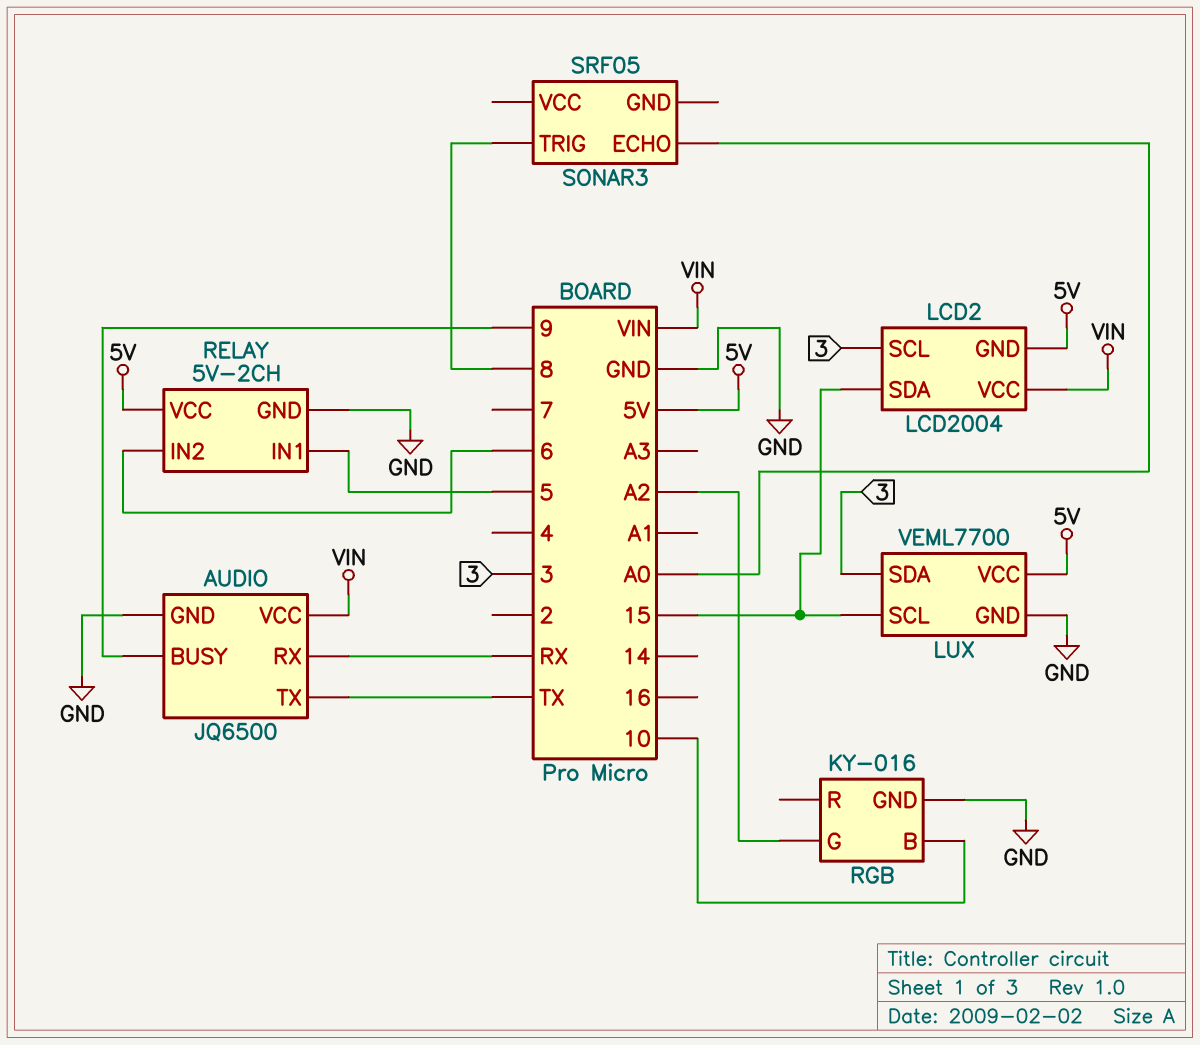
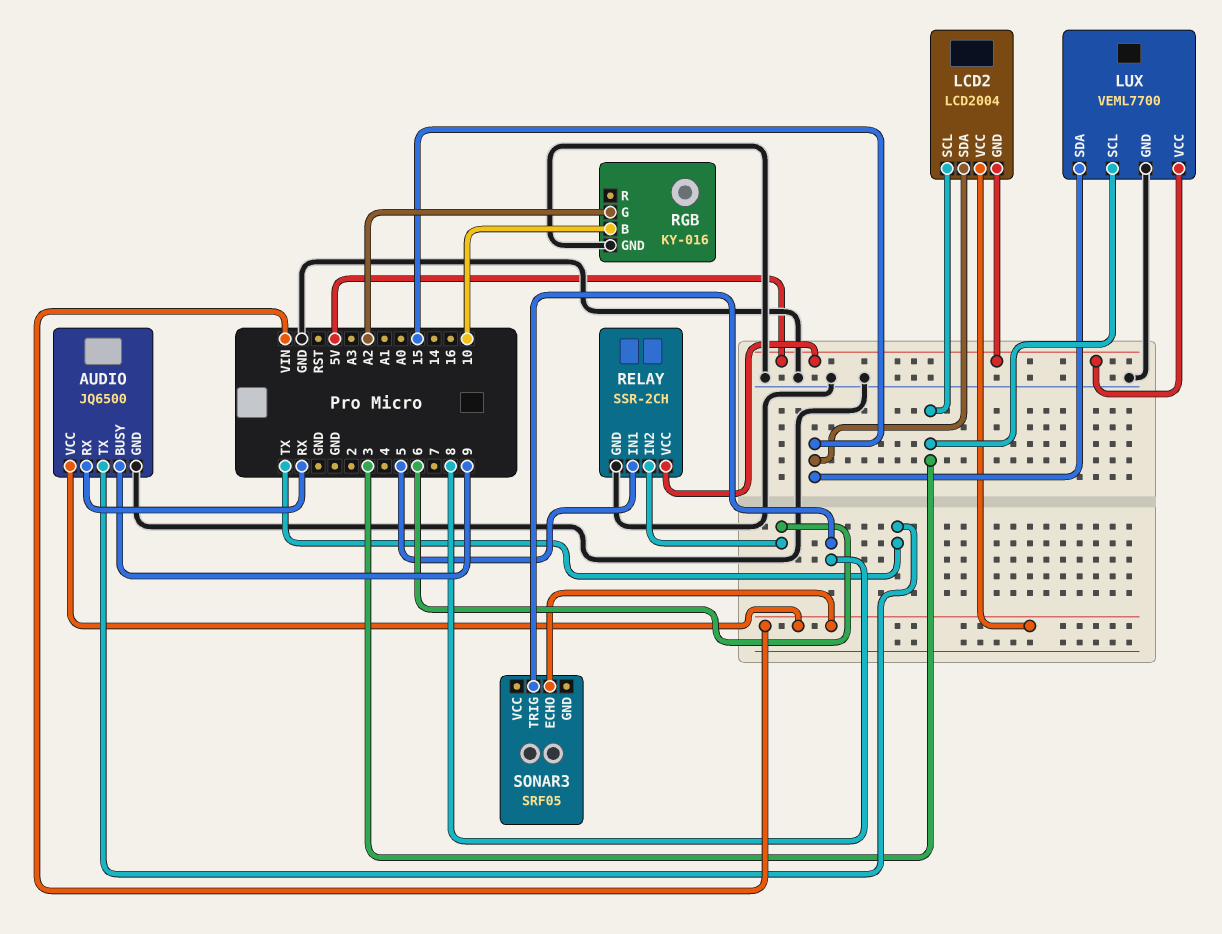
LUX pin SCL: 15 -> 3
LUX pin SDA: 3 -> 15
RELAY: 5V-2CH -> SSR-2CH
SONAR3 pin ECHO: A0 -> VIN

